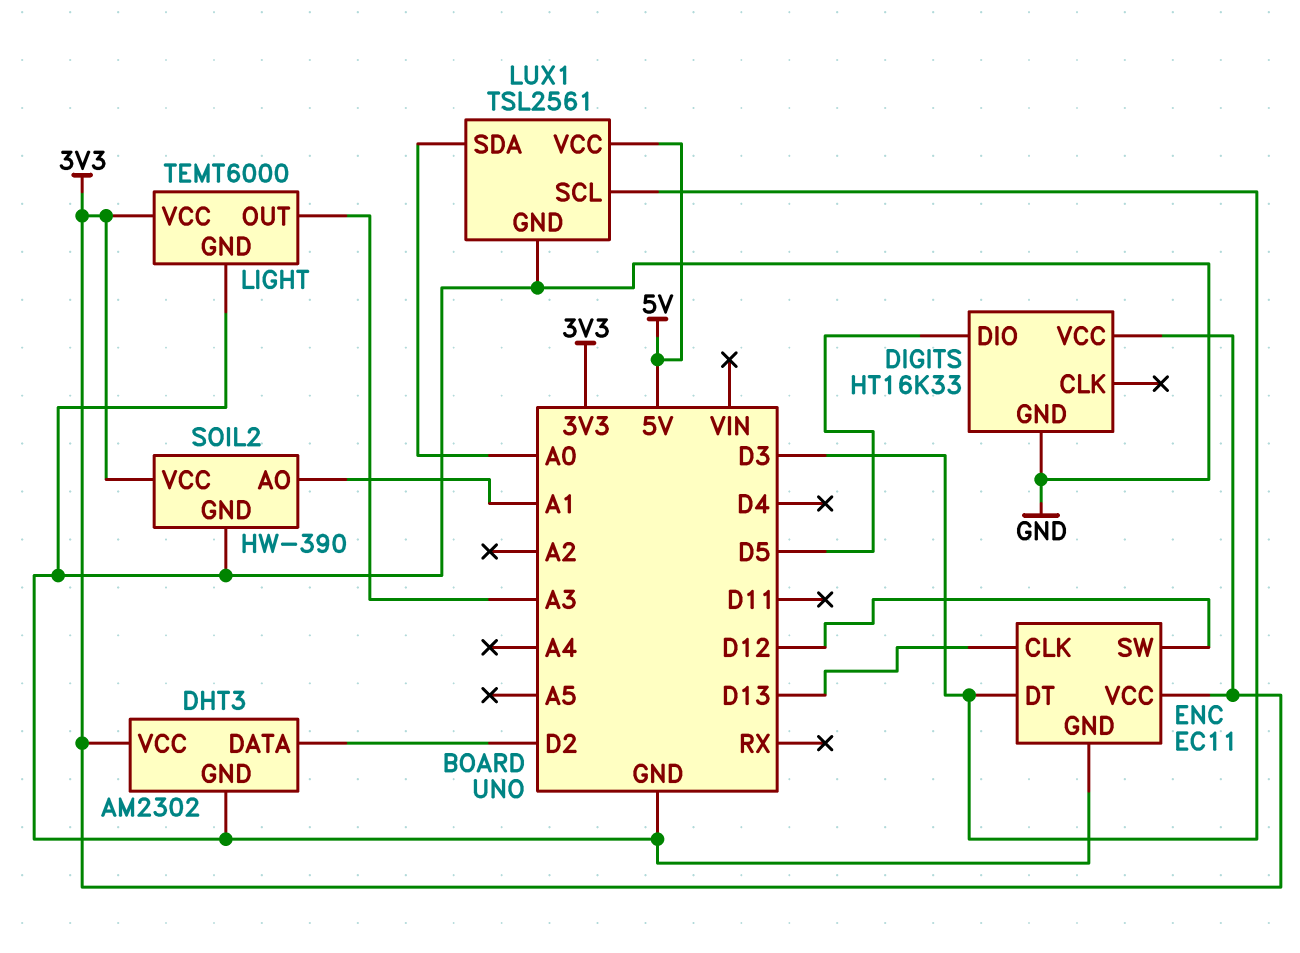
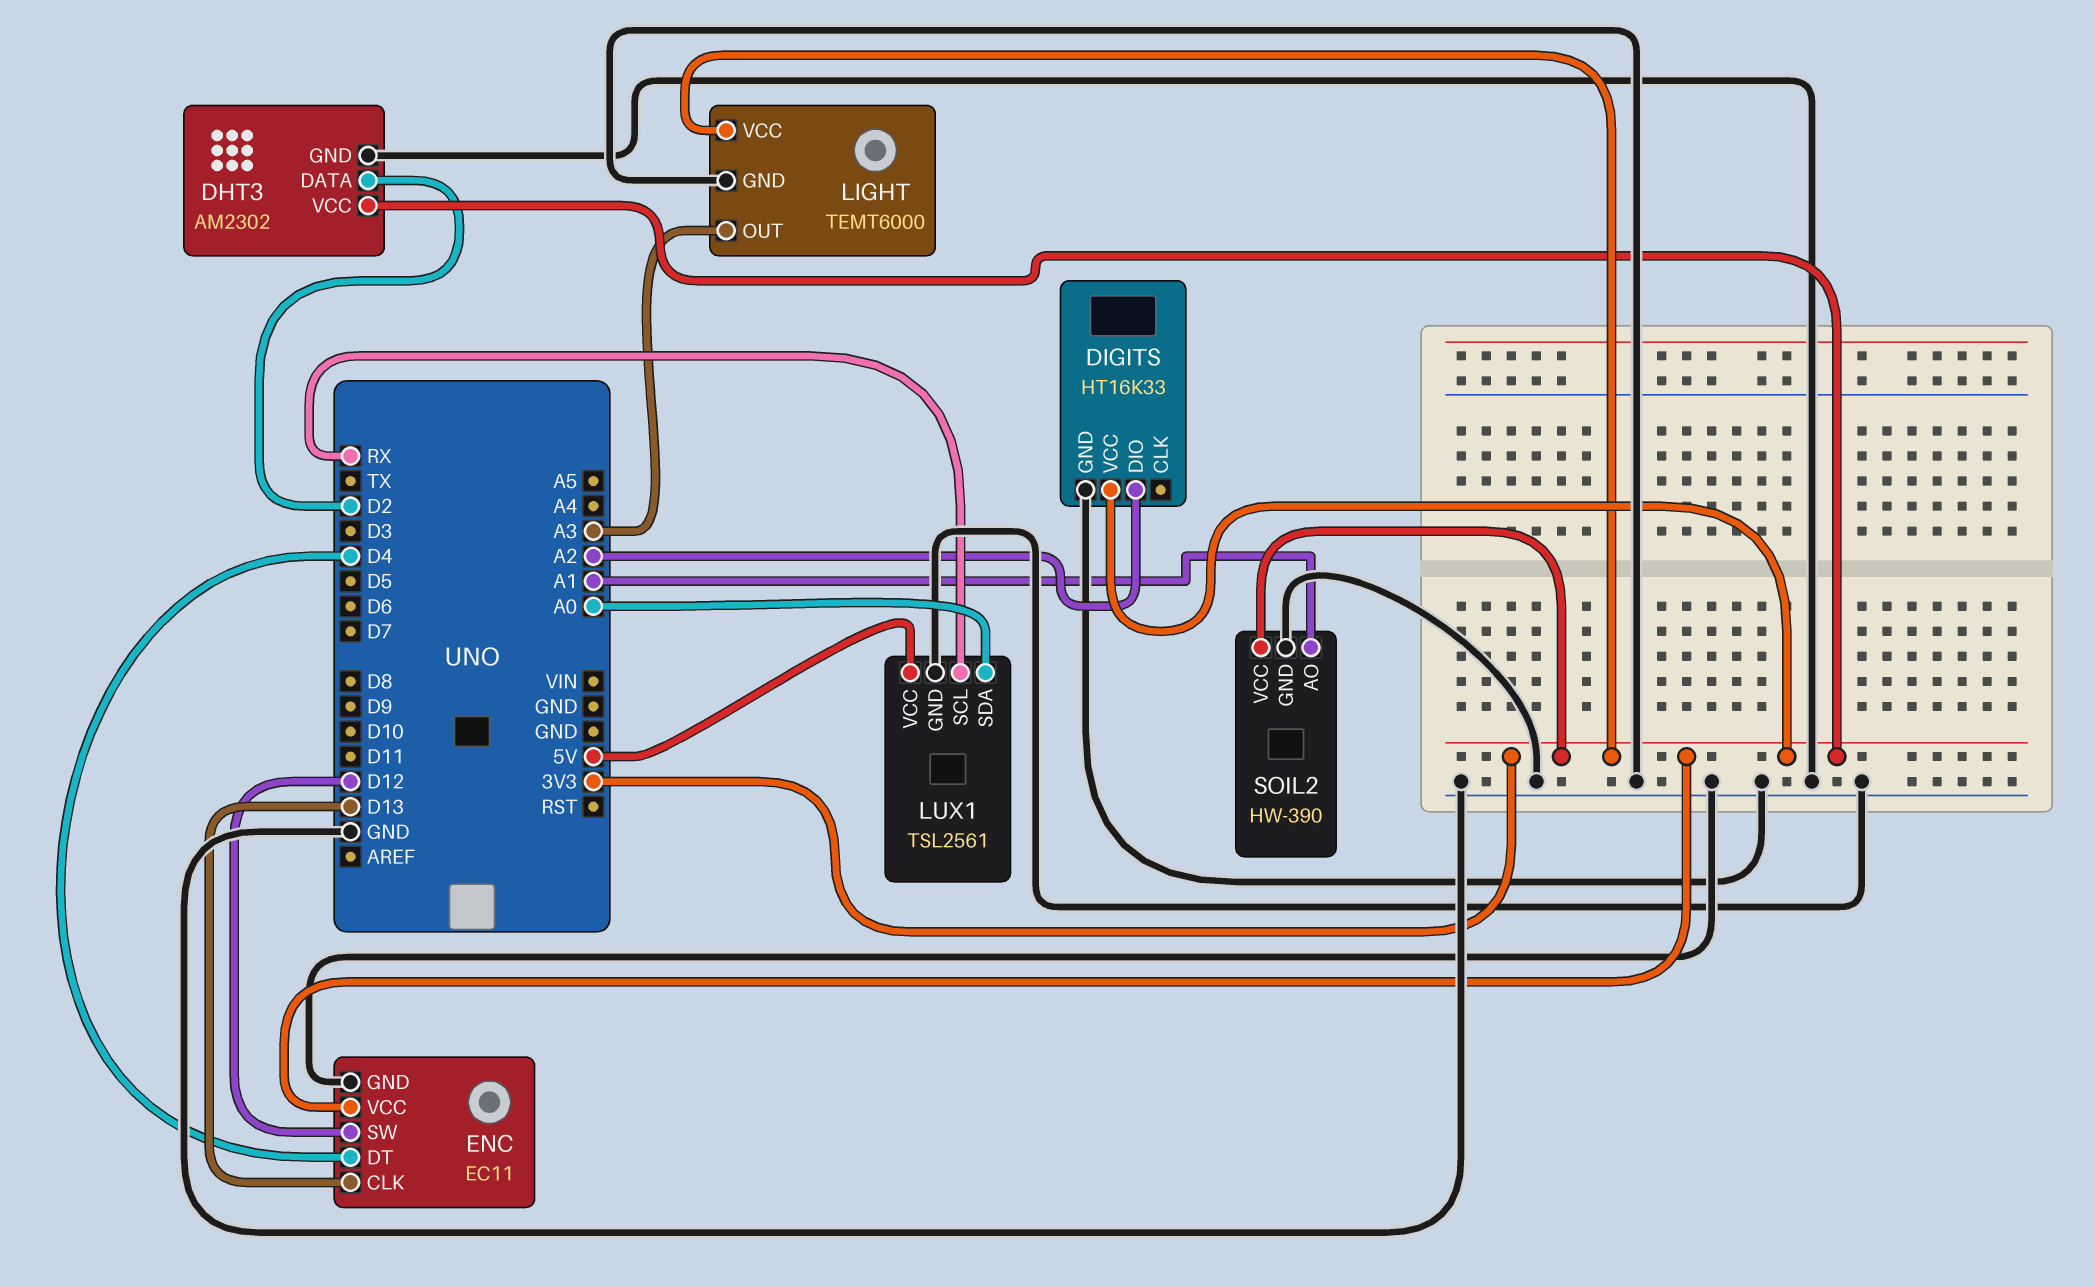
DIGITS pin DIO: D5 -> A2
ENC pin DT: D3 -> D4
LUX1 pin SCL: D3 -> RX

